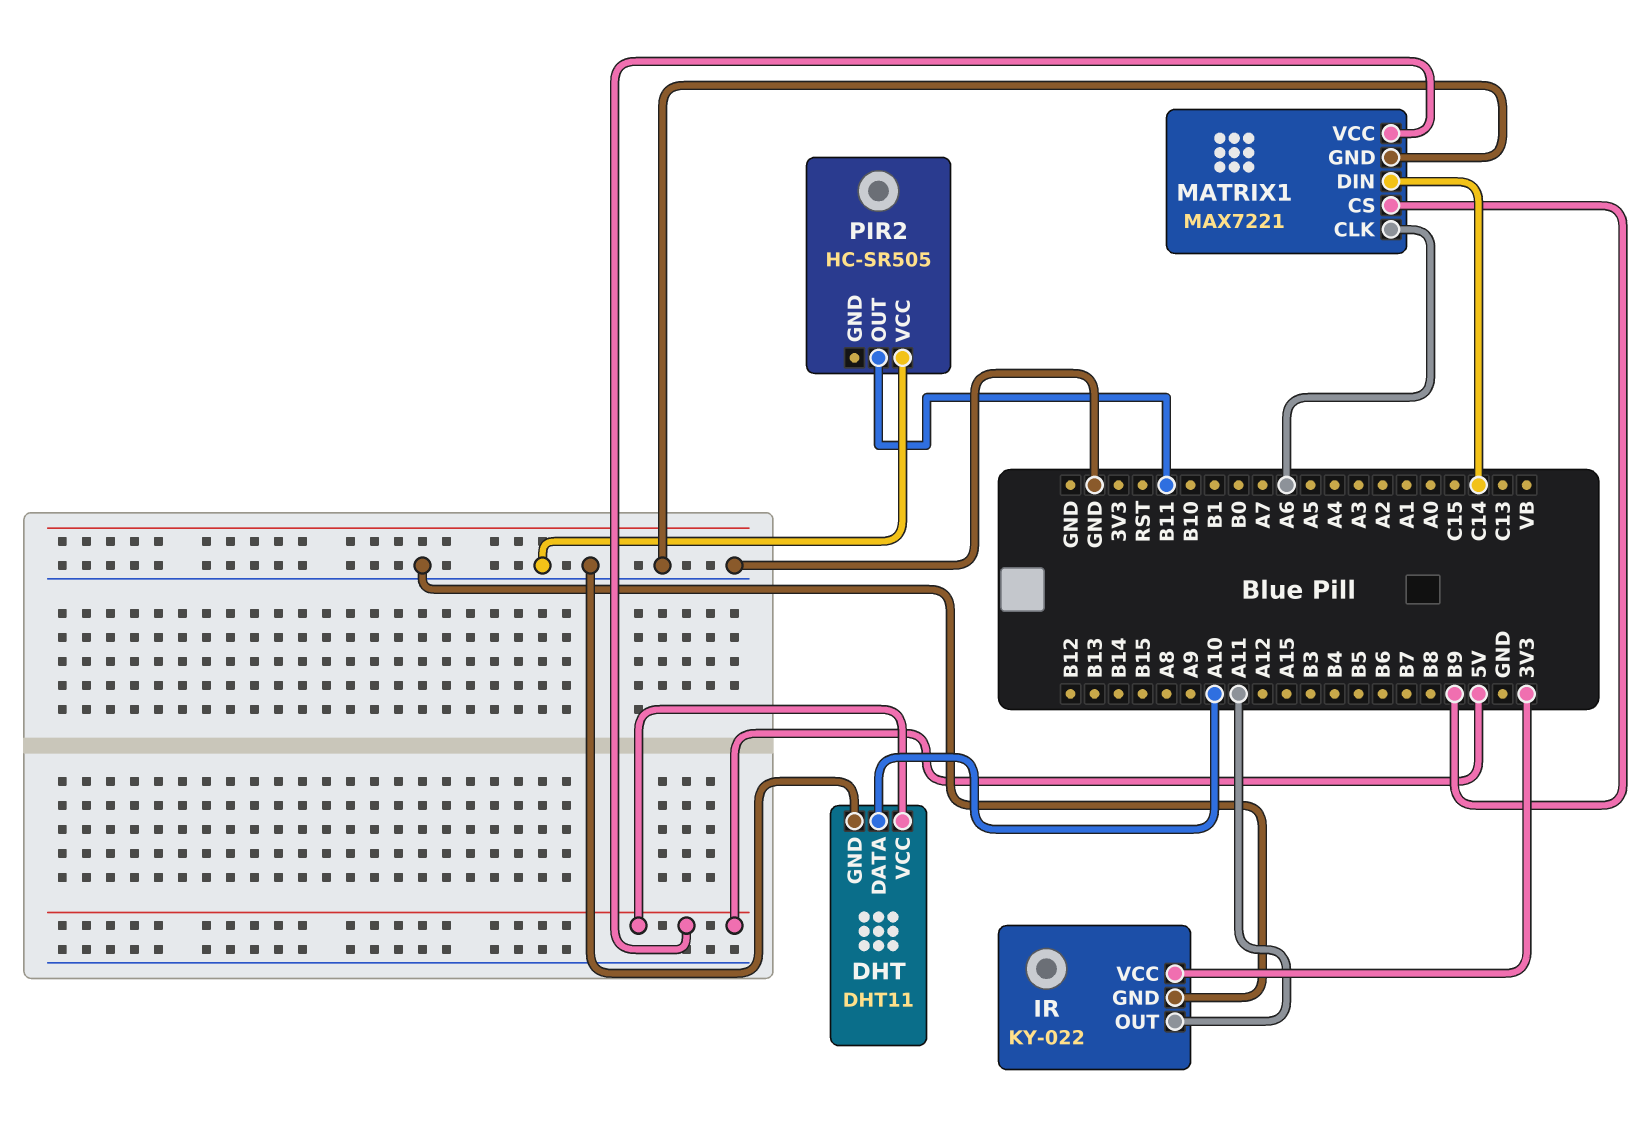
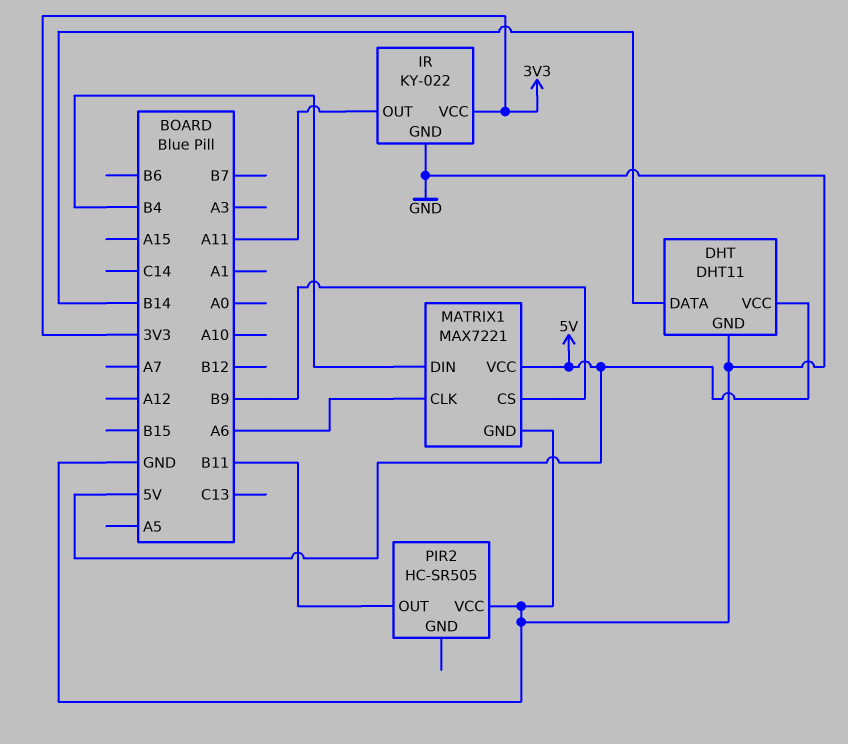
DHT pin DATA: A10 -> B14
MATRIX1 pin DIN: C14 -> B4

